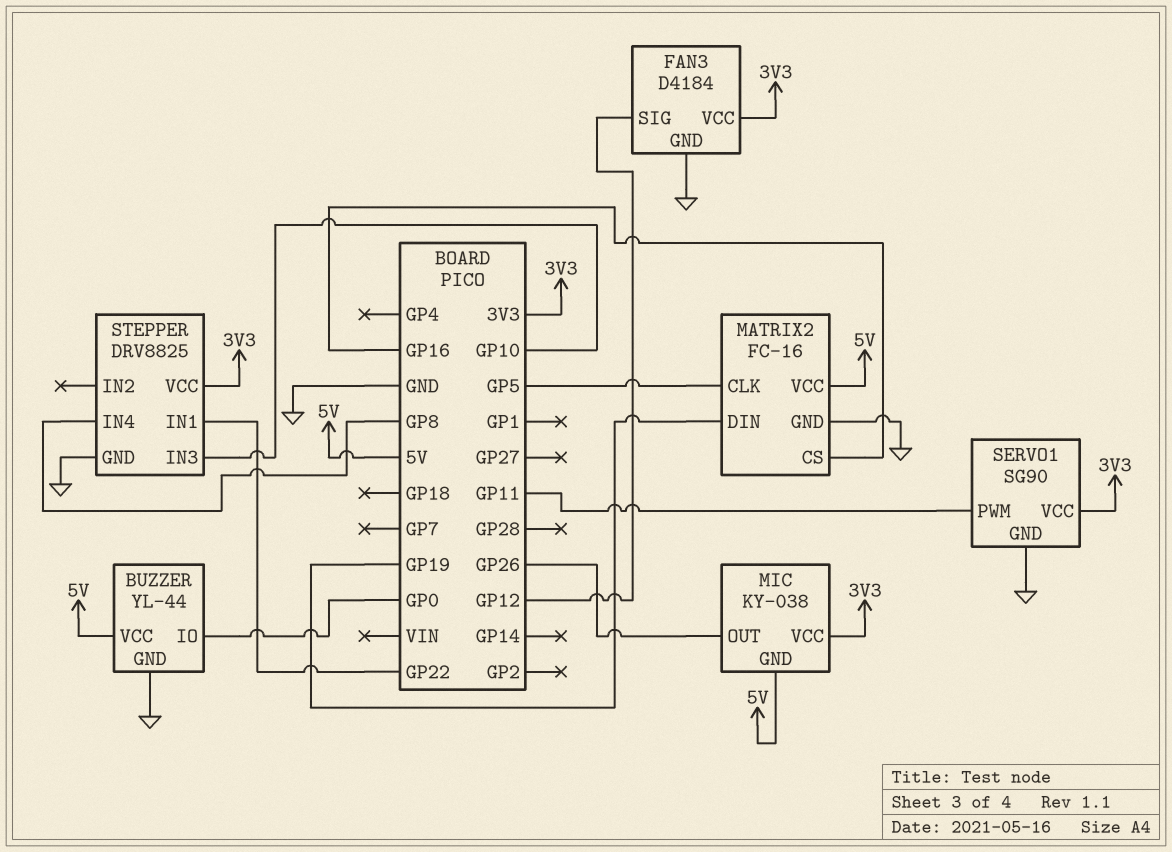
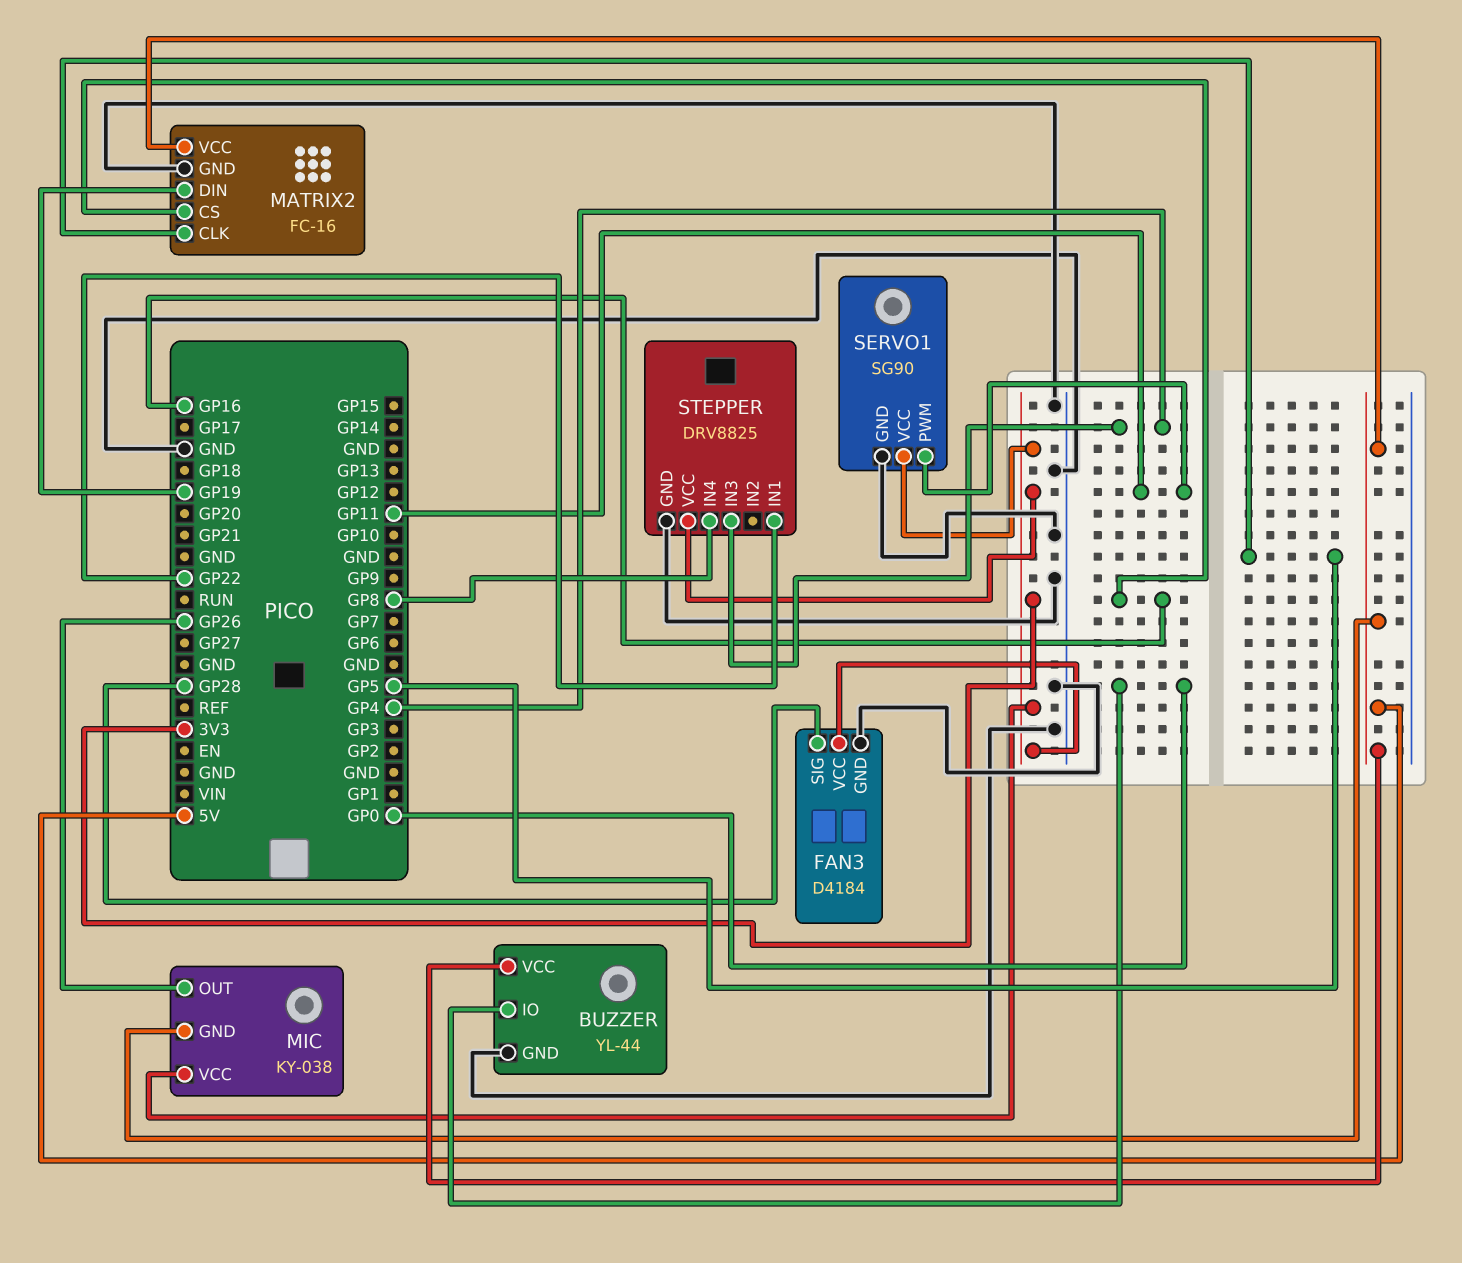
FAN3 pin SIG: GP12 -> GP28
STEPPER pin IN3: GP10 -> GP4

